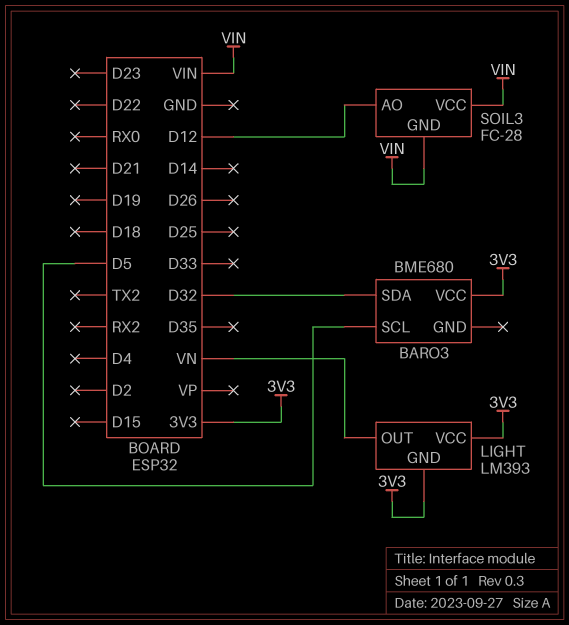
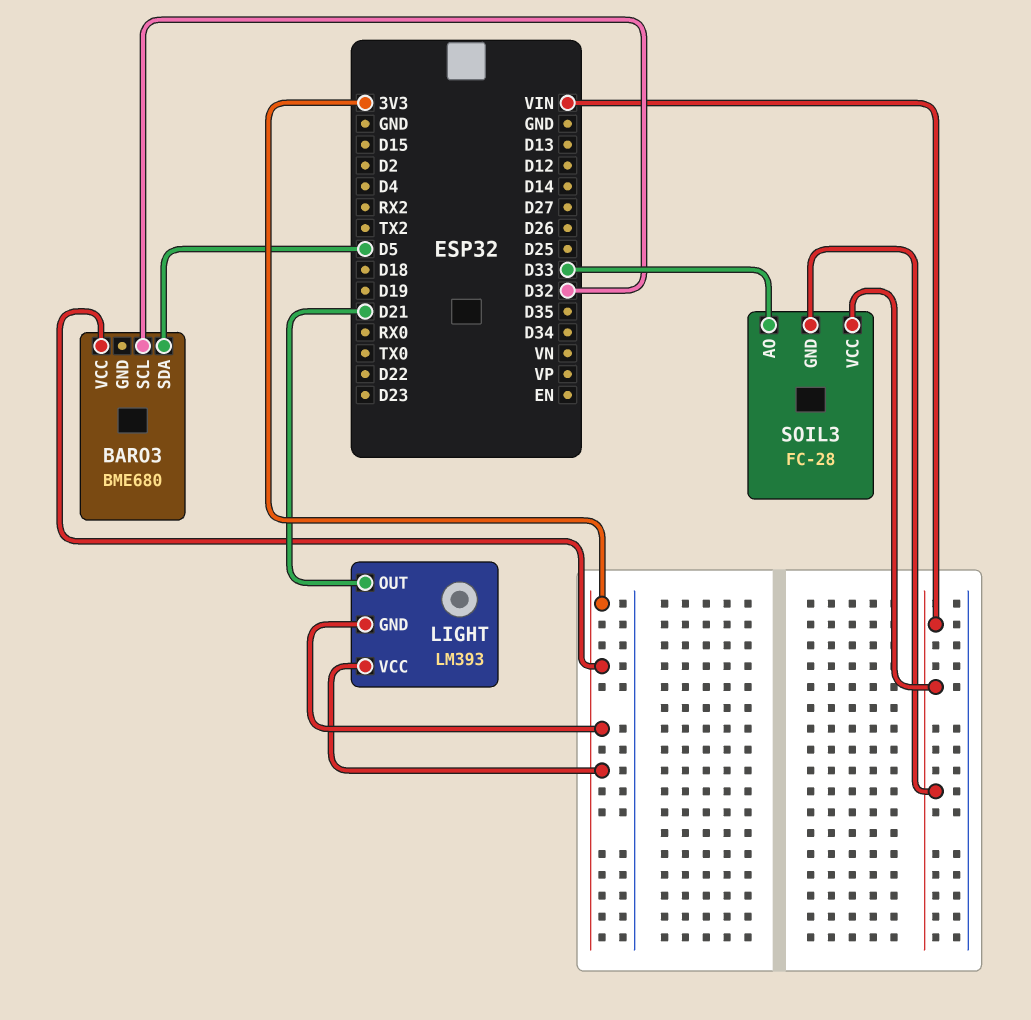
BARO3 pin SCL: D5 -> D32
BARO3 pin SDA: D32 -> D5
LIGHT pin OUT: VN -> D21
SOIL3 pin AO: D12 -> D33

